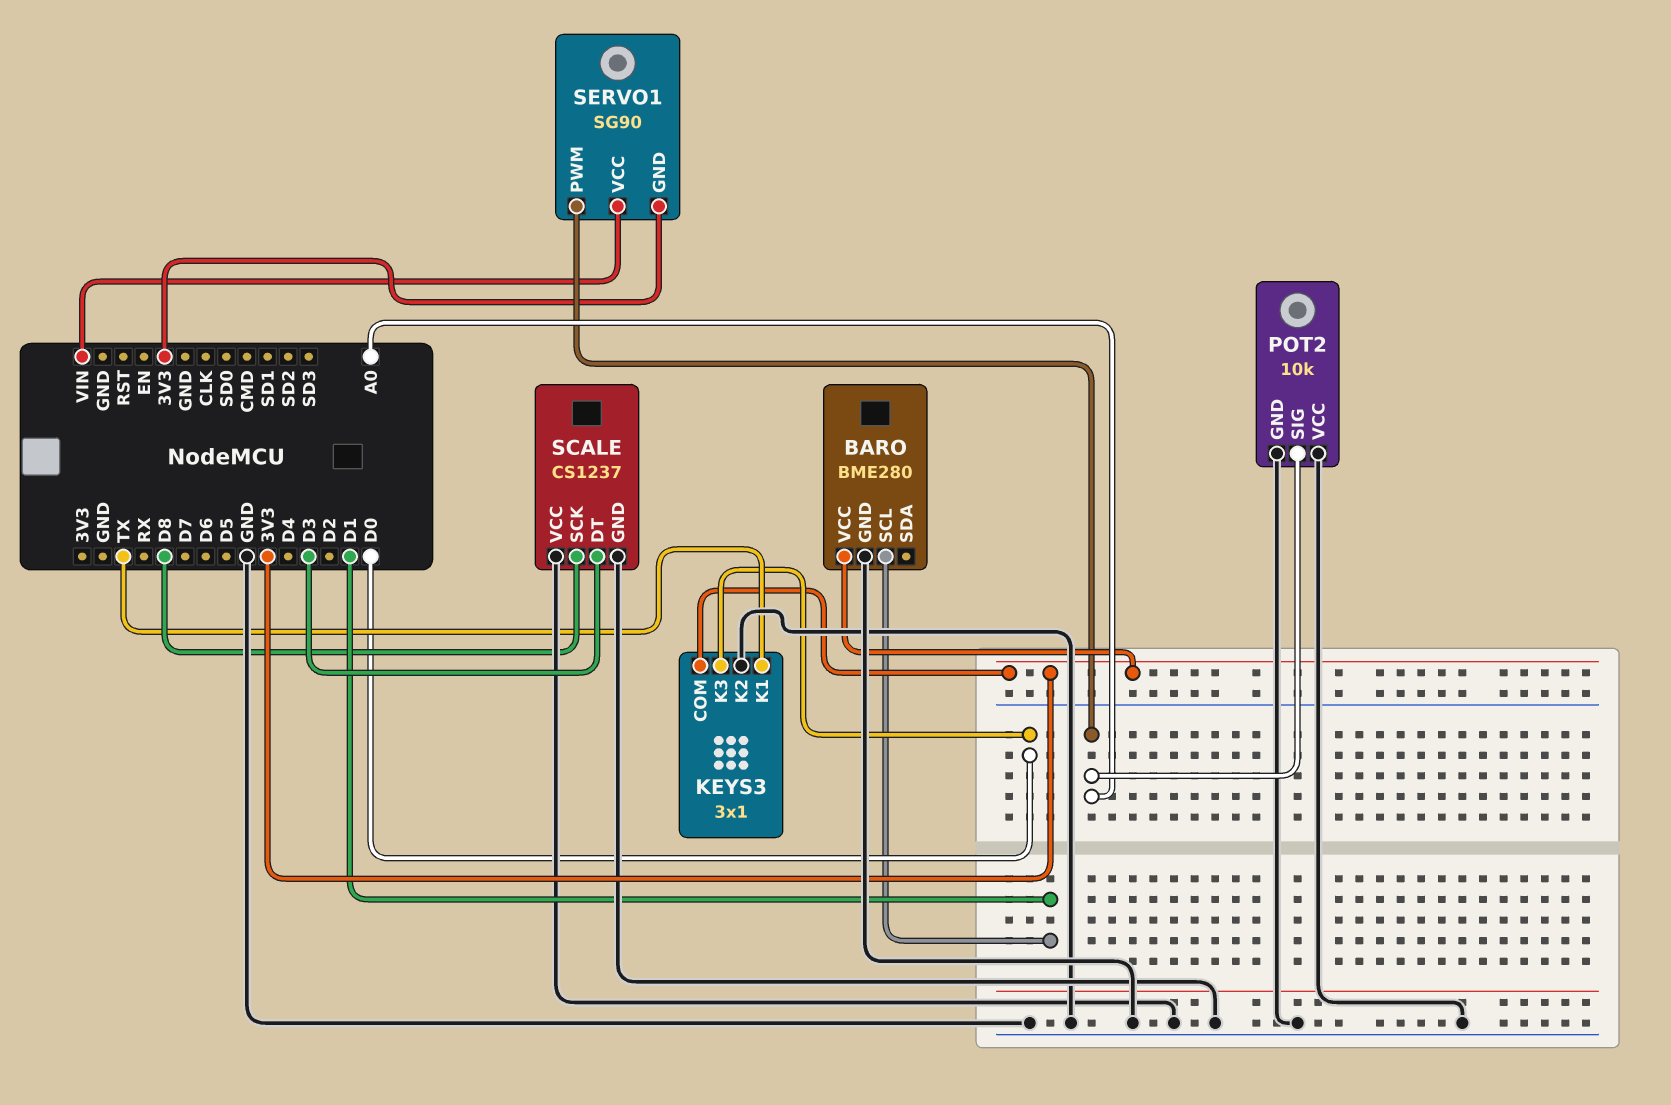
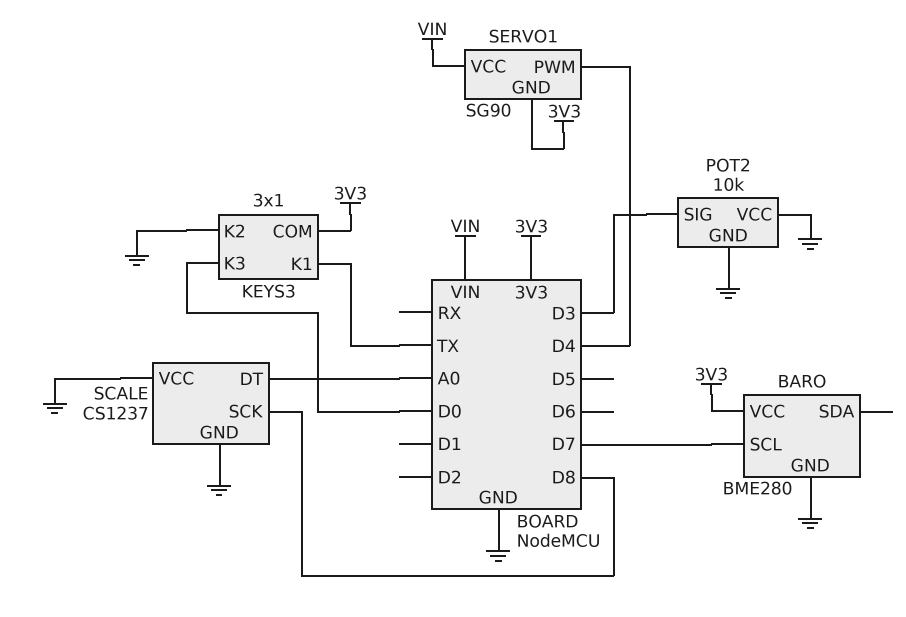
BARO pin SCL: D1 -> D7
POT2 pin SIG: A0 -> D3
SCALE pin DT: D3 -> A0
SERVO1 pin PWM: A0 -> D4

